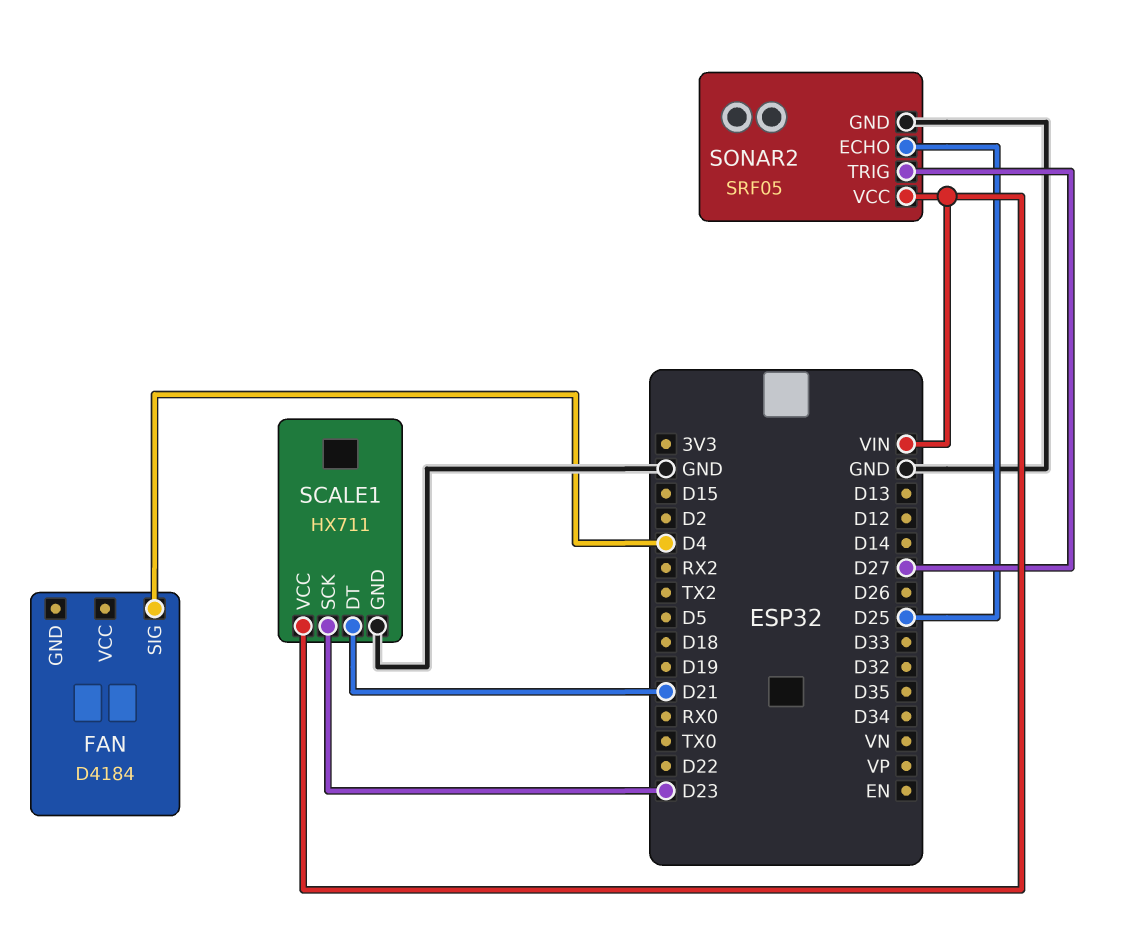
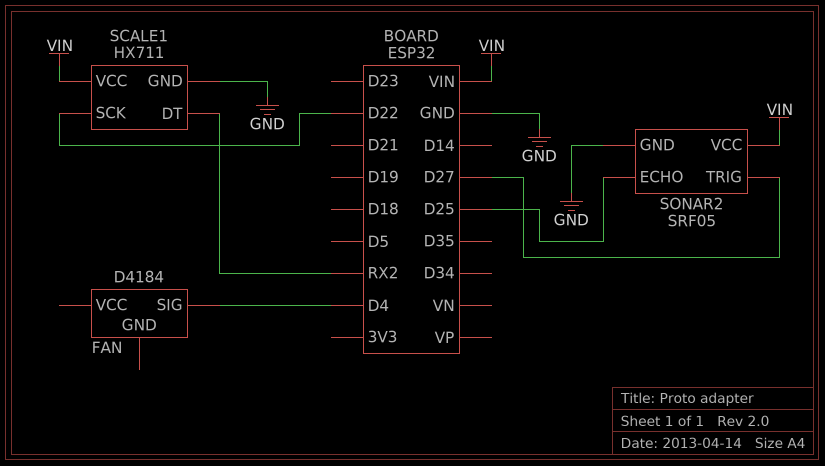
SCALE1 pin DT: D21 -> RX2
SCALE1 pin SCK: D23 -> D22

